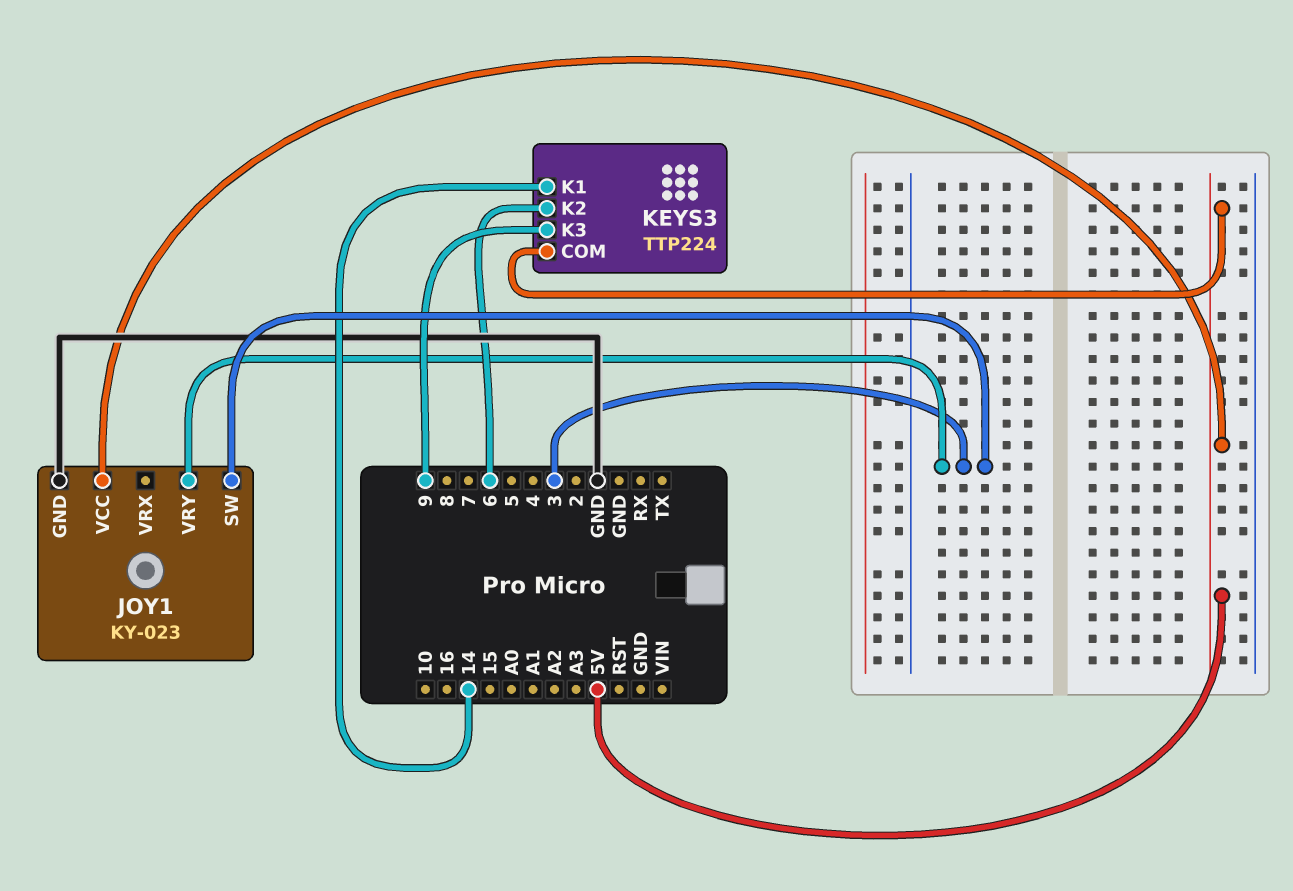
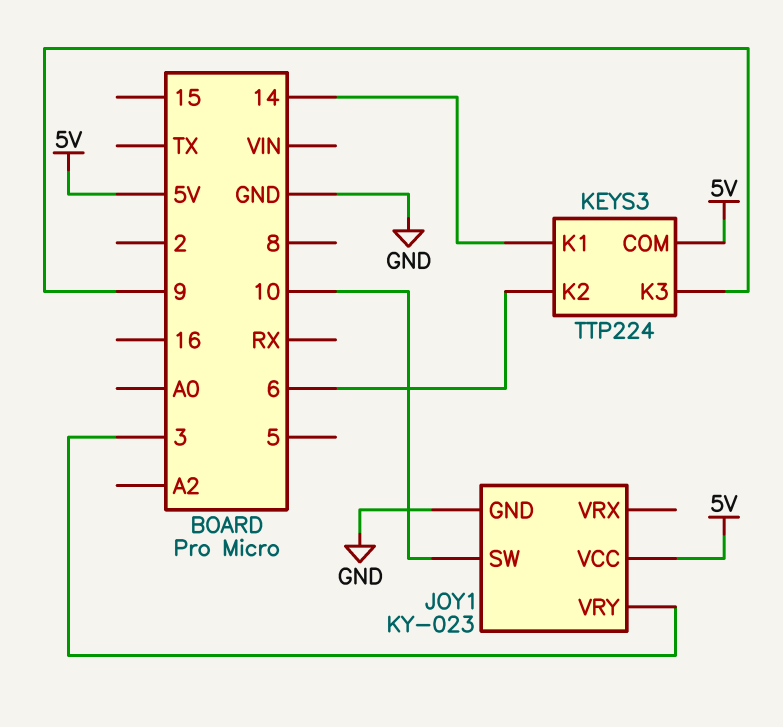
JOY1 pin SW: 3 -> 10

